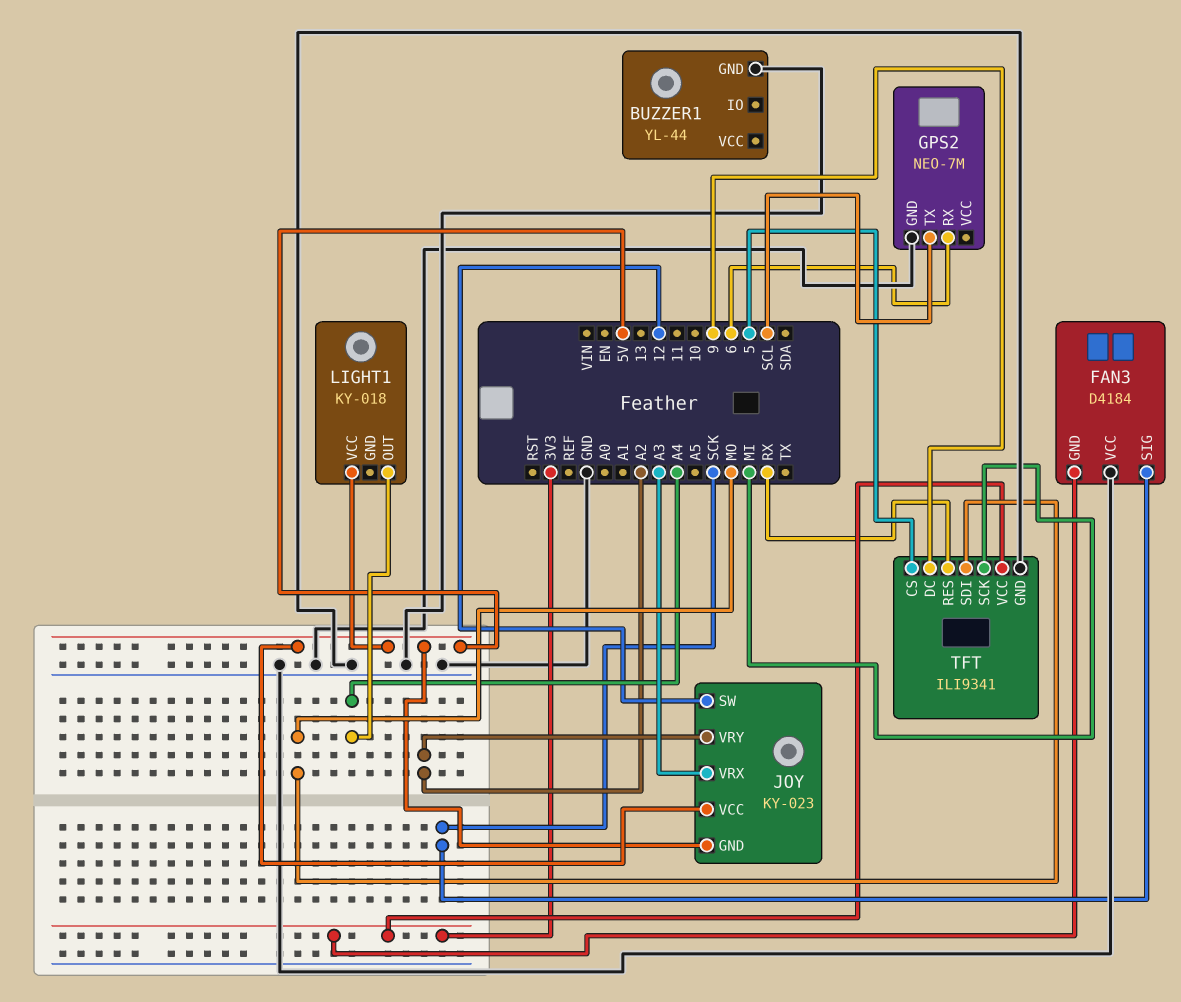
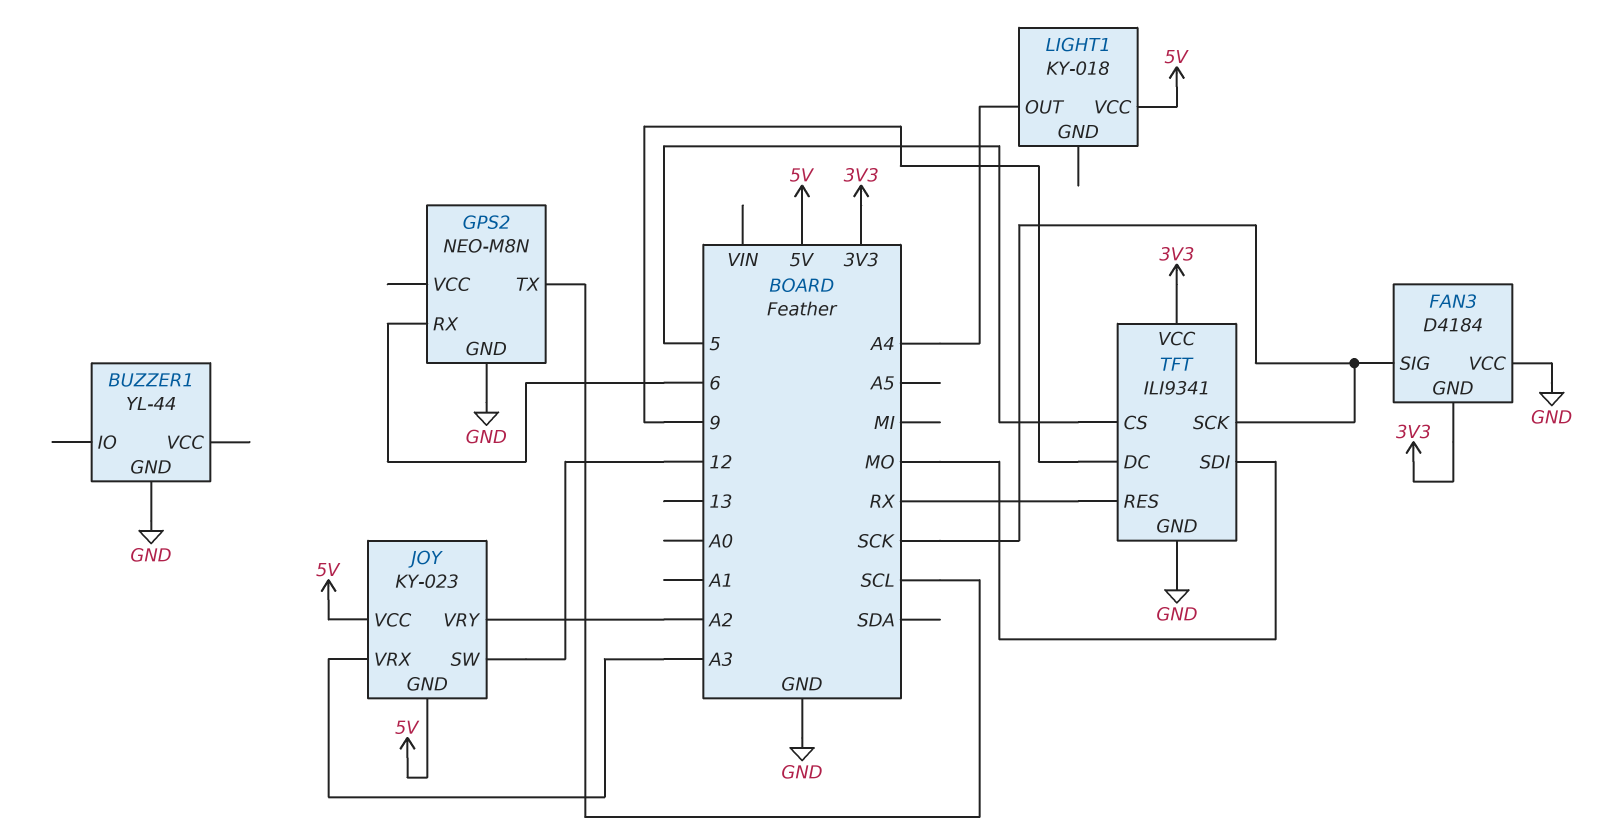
GPS2: NEO-7M -> NEO-M8N
TFT pin SCK: MI -> SCK

